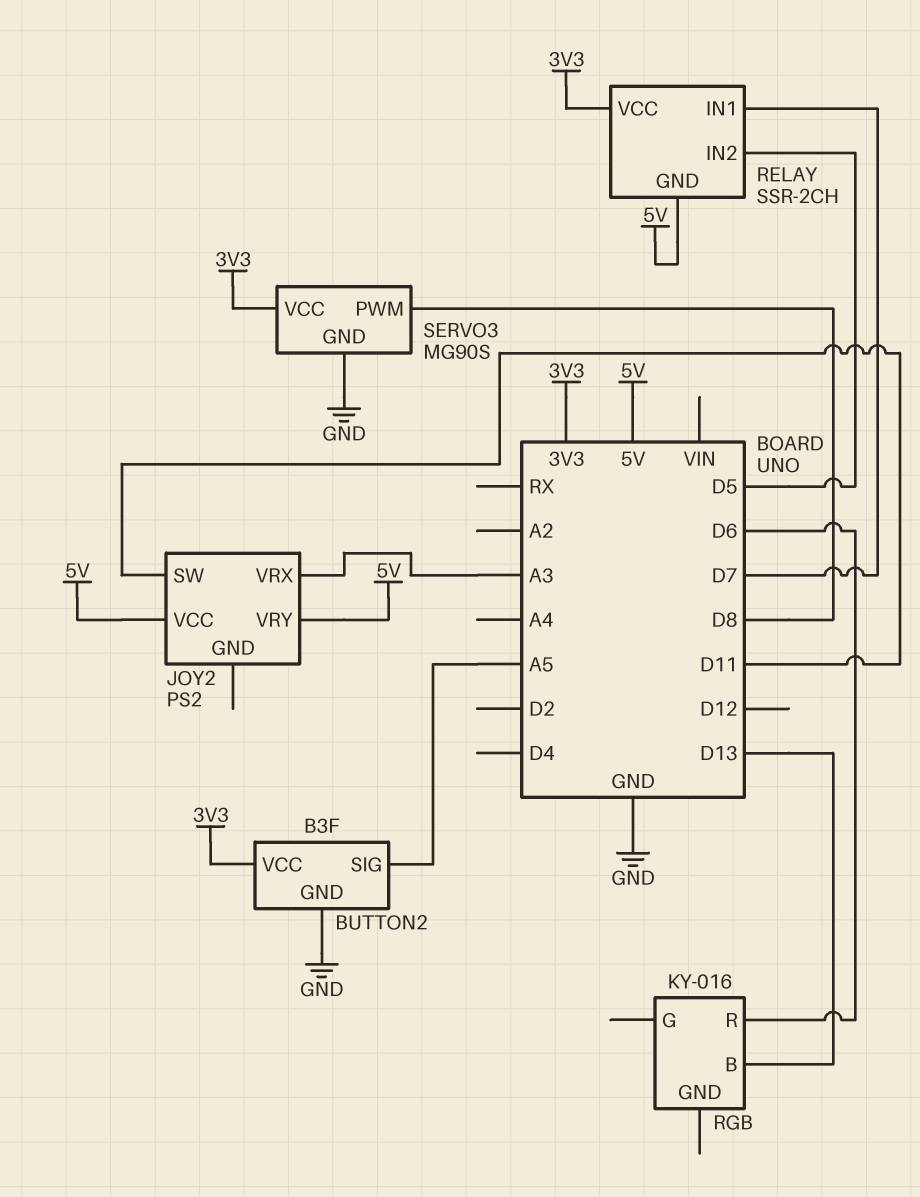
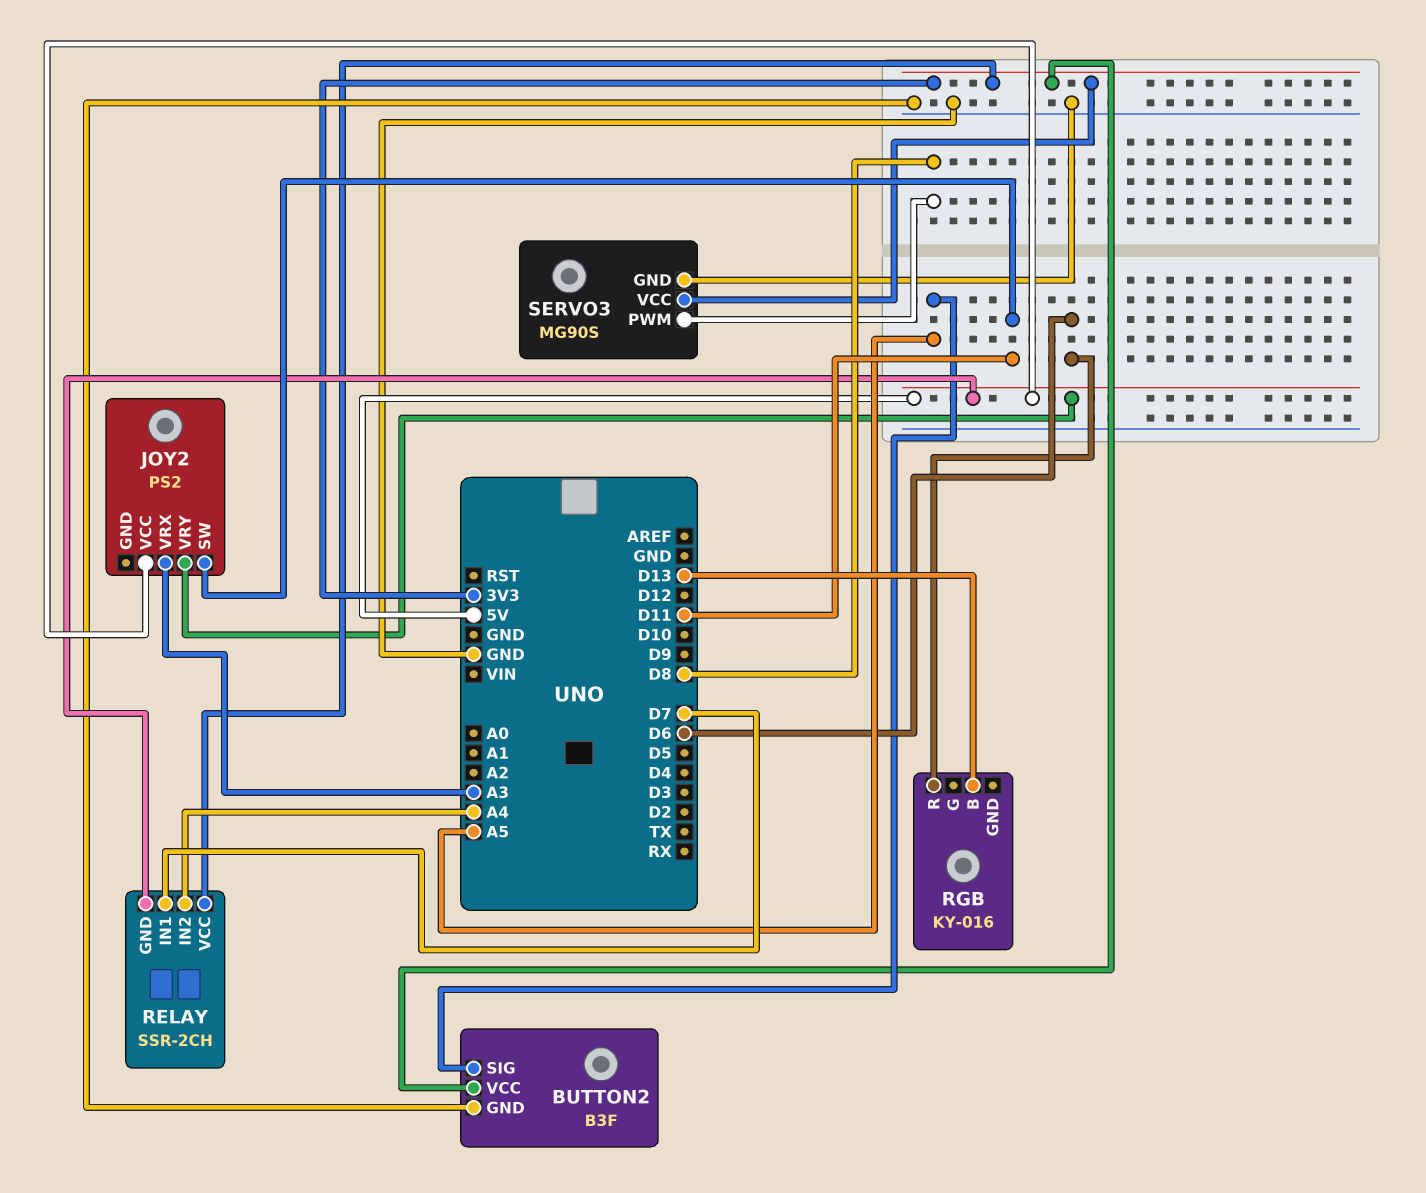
RELAY pin IN2: D5 -> A4

